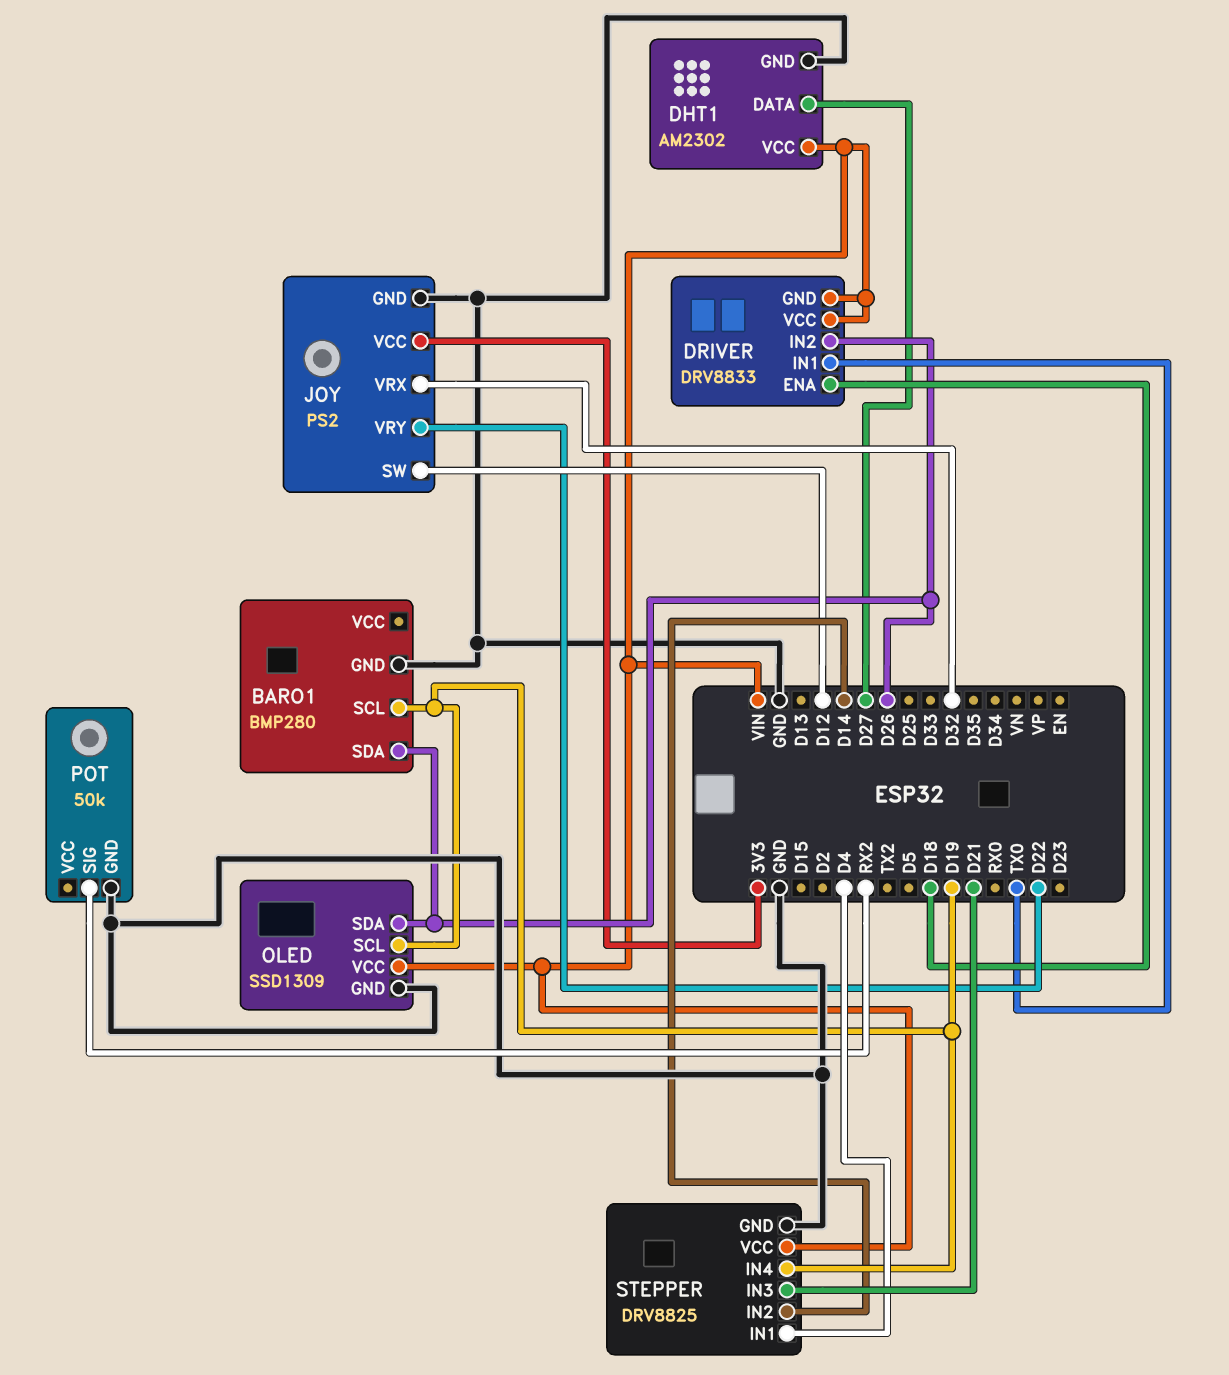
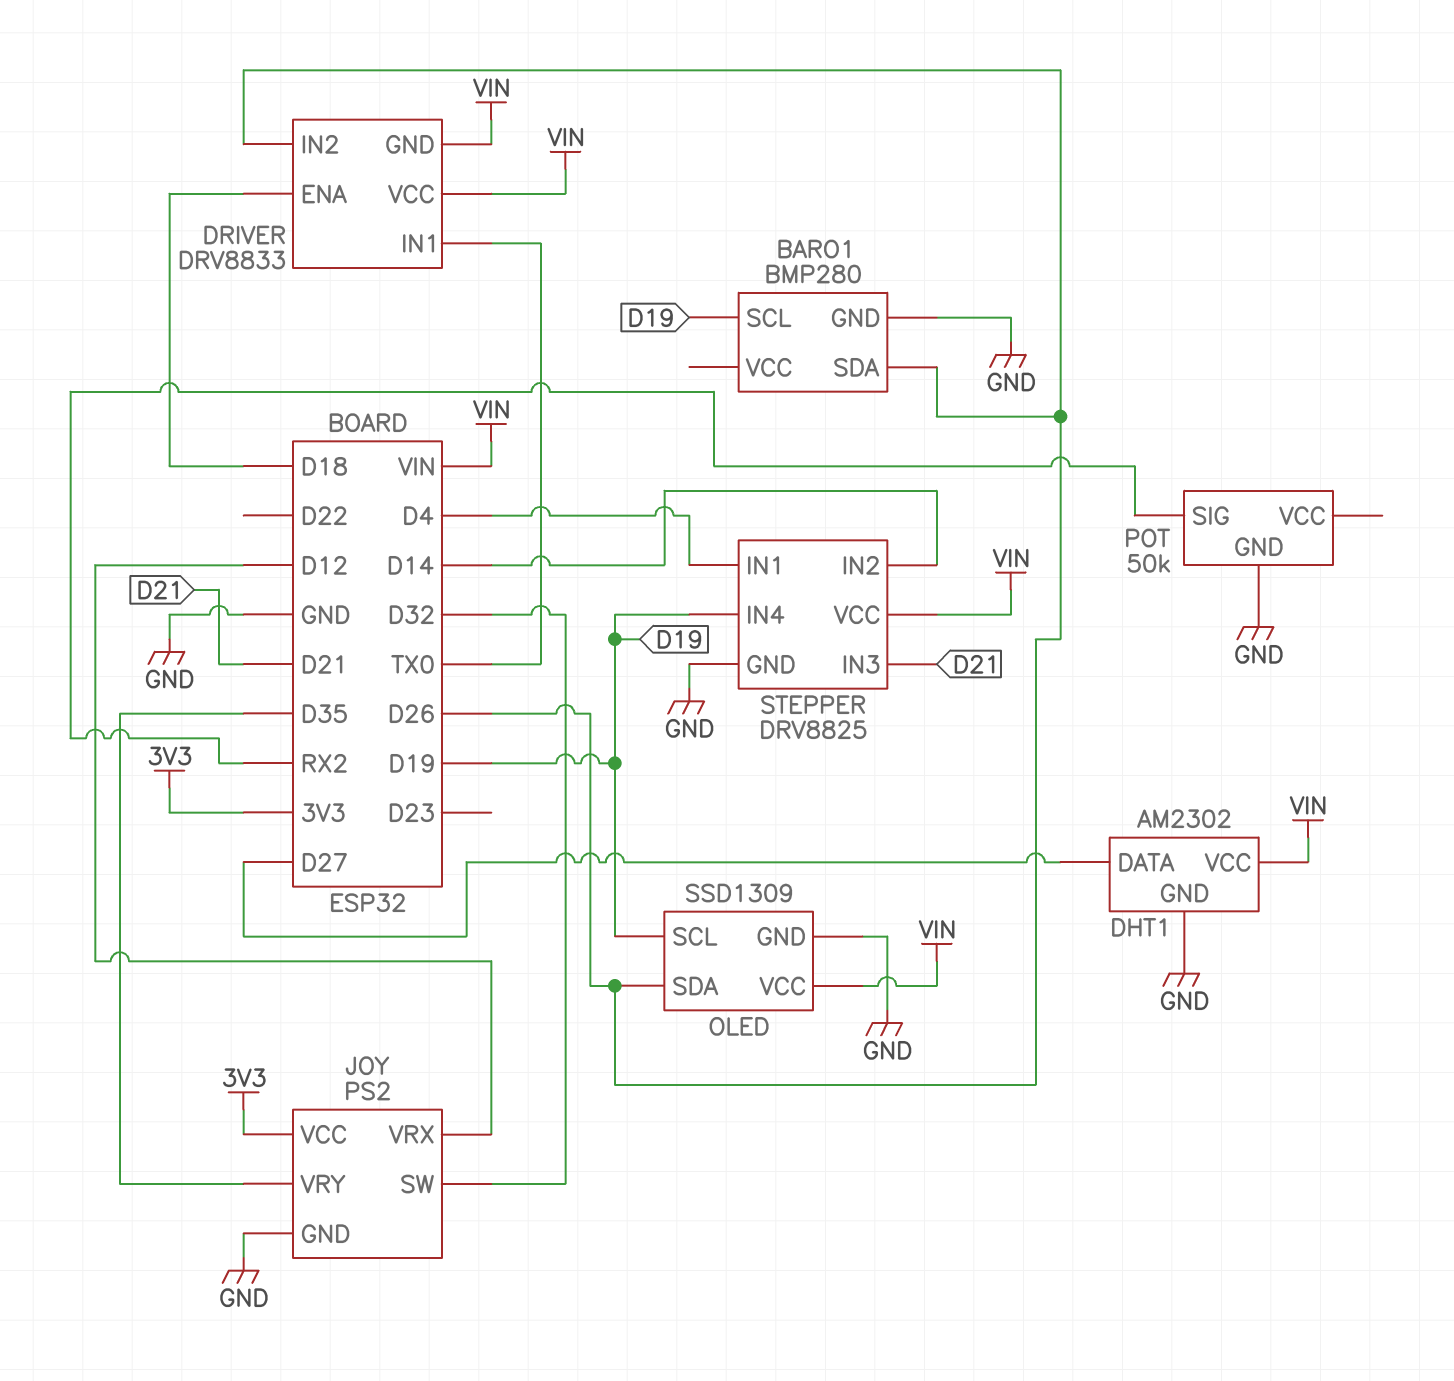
JOY pin SW: D12 -> D32
JOY pin VRX: D32 -> D12
JOY pin VRY: D22 -> D35

